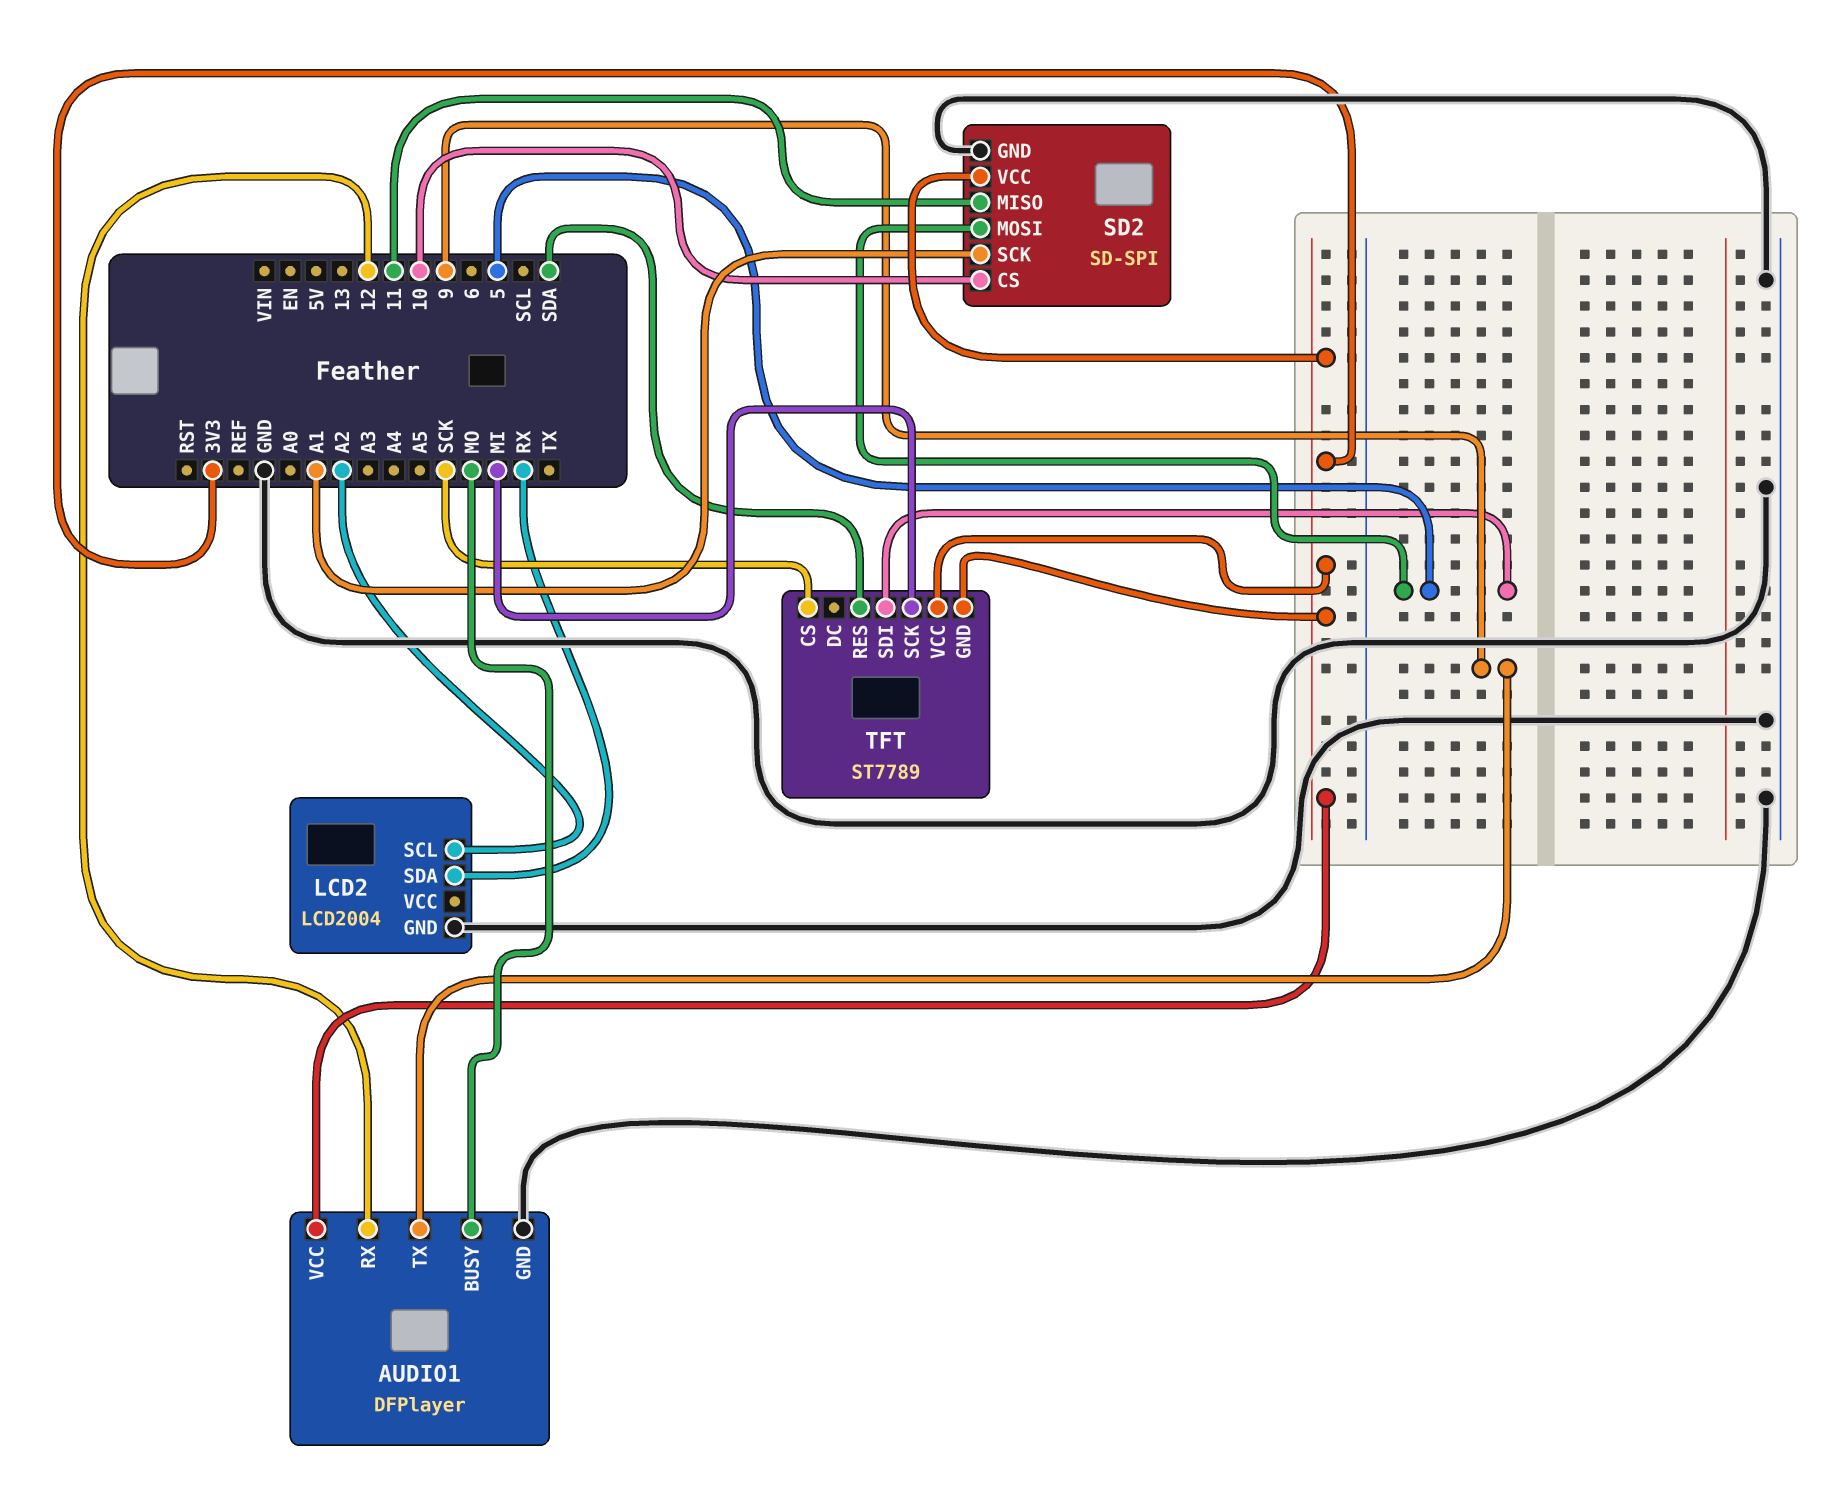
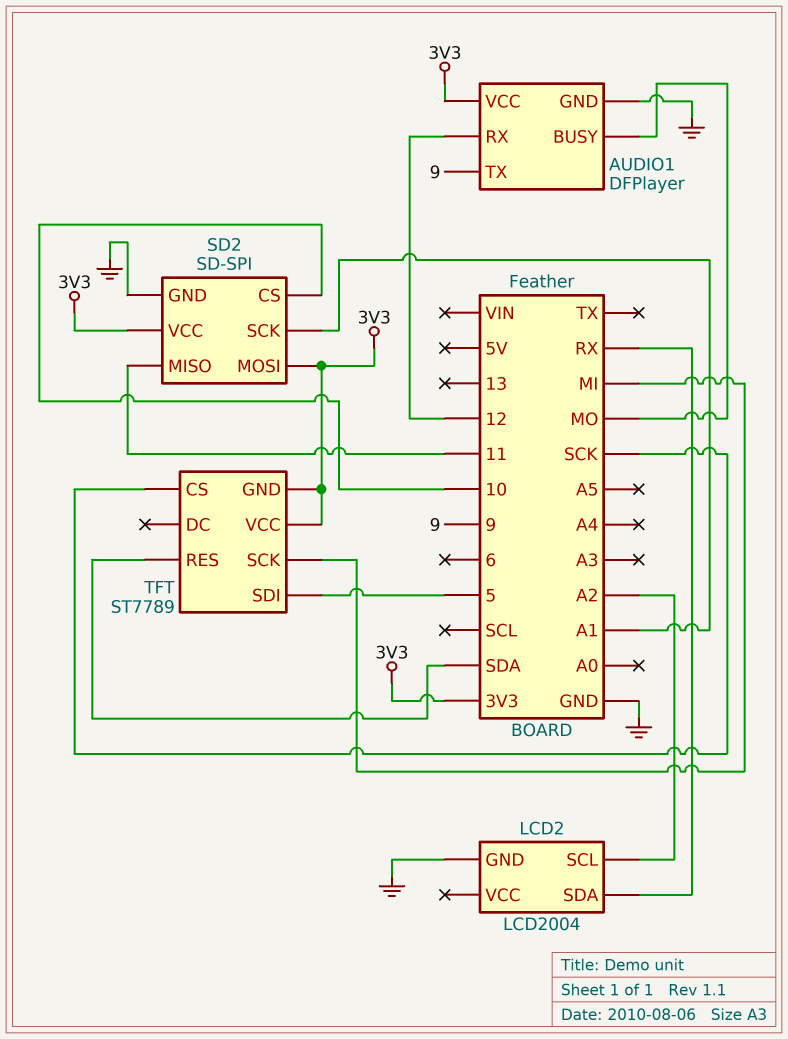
SD2 pin MOSI: 5 -> 3V3

